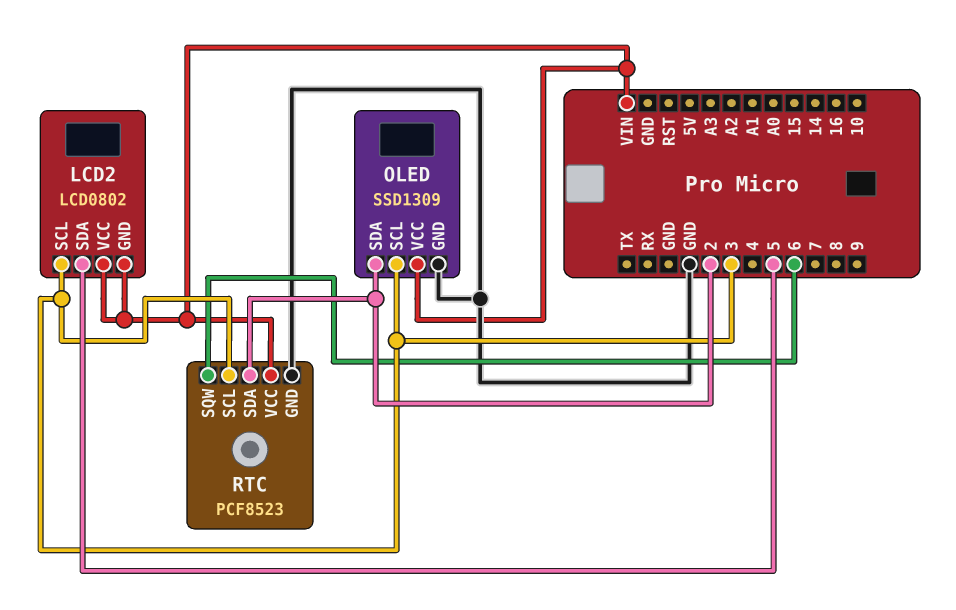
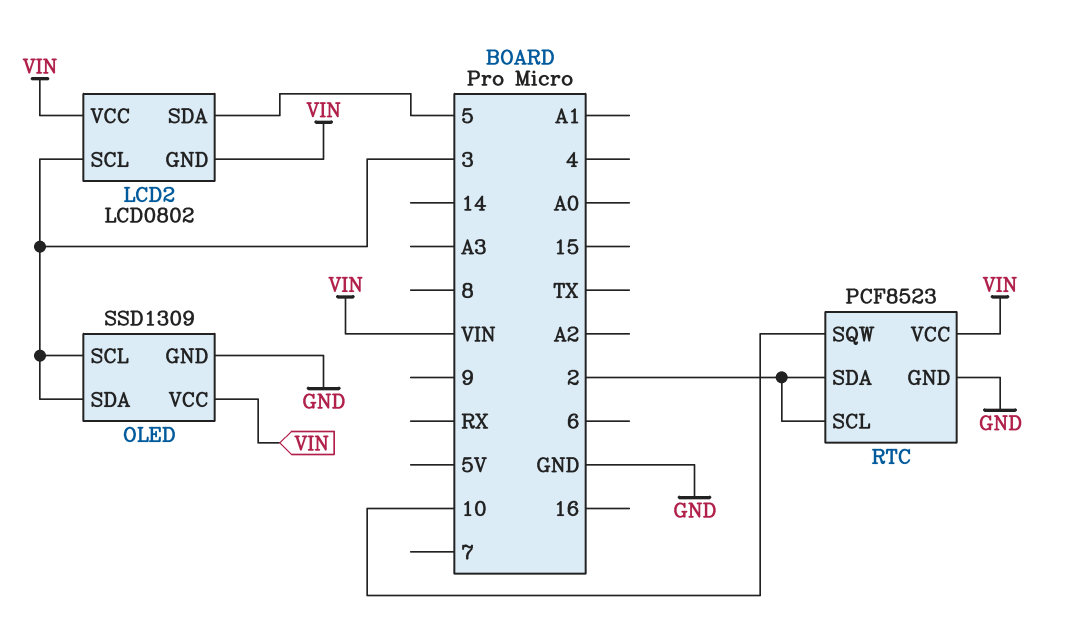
OLED pin SDA: 2 -> 3
RTC pin SCL: 3 -> 2
RTC pin SQW: 6 -> 10

